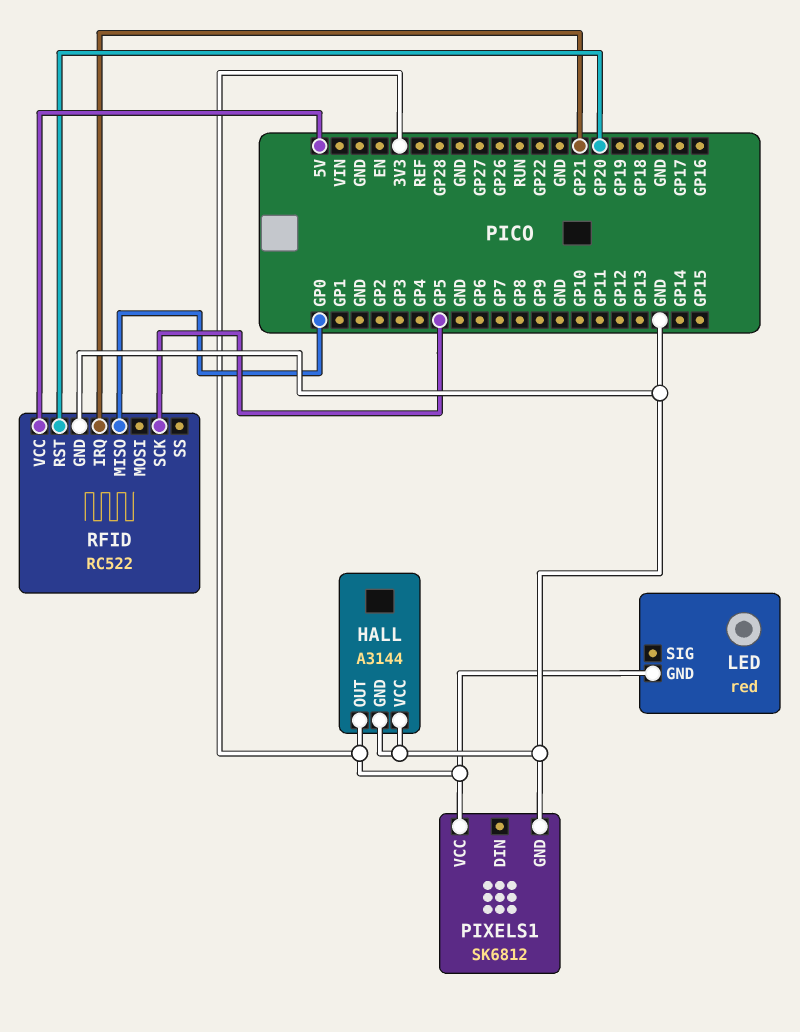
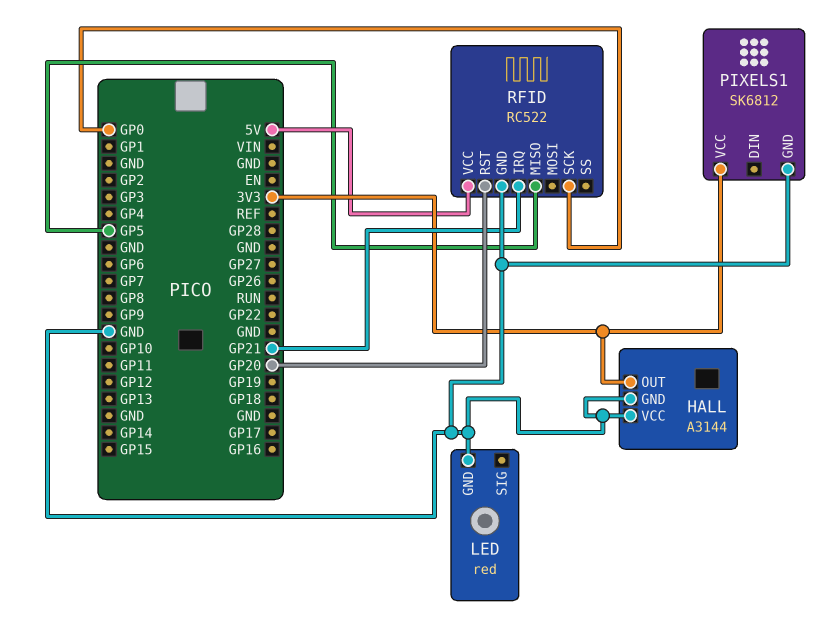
LED pin GND: 3V3 -> GND
RFID pin MISO: GP0 -> GP5
RFID pin SCK: GP5 -> GP0

